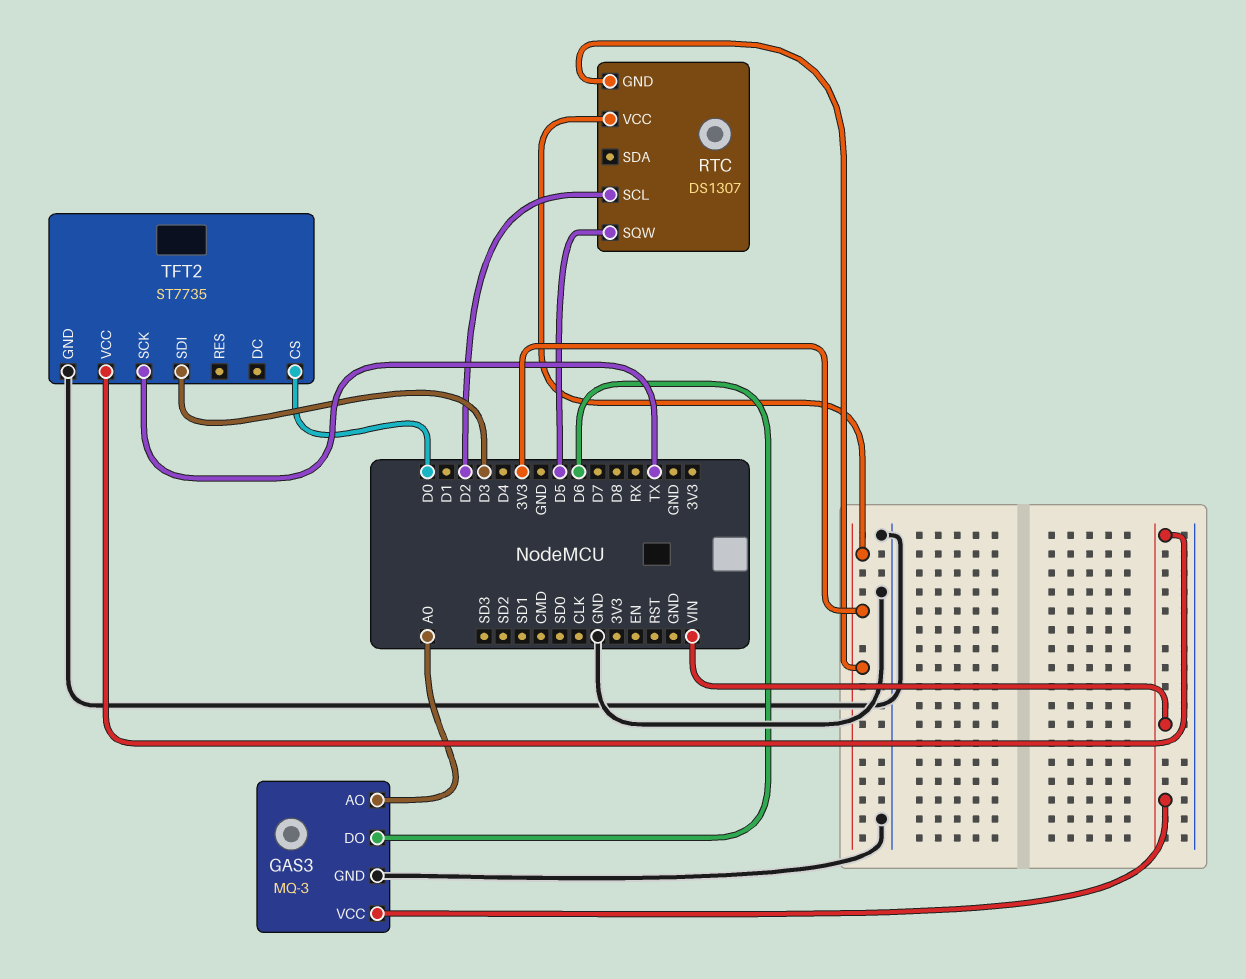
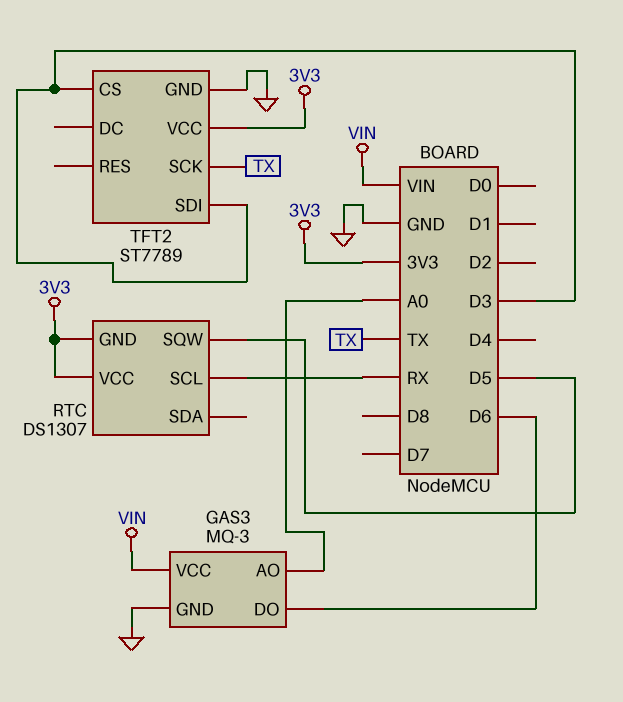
RTC pin SCL: D2 -> RX
TFT2: ST7735 -> ST7789
TFT2 pin CS: D0 -> D3
TFT2 pin VCC: VIN -> 3V3

